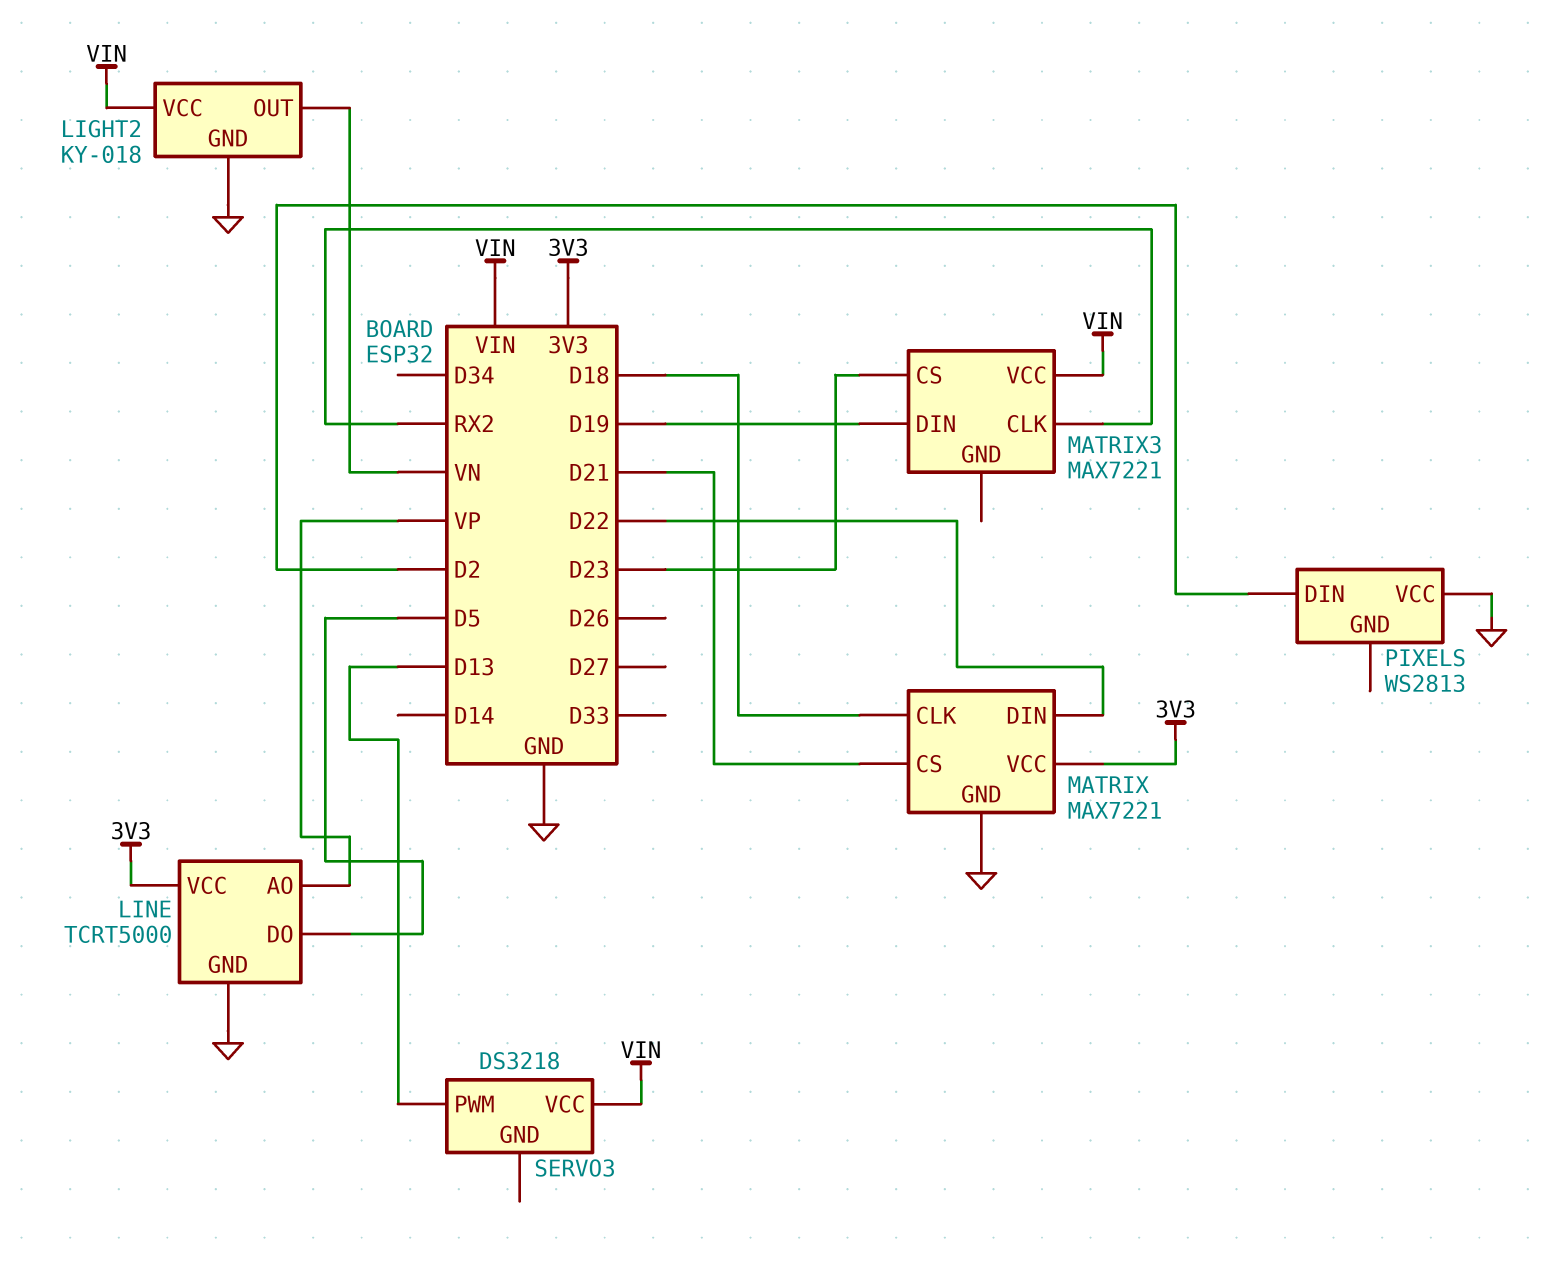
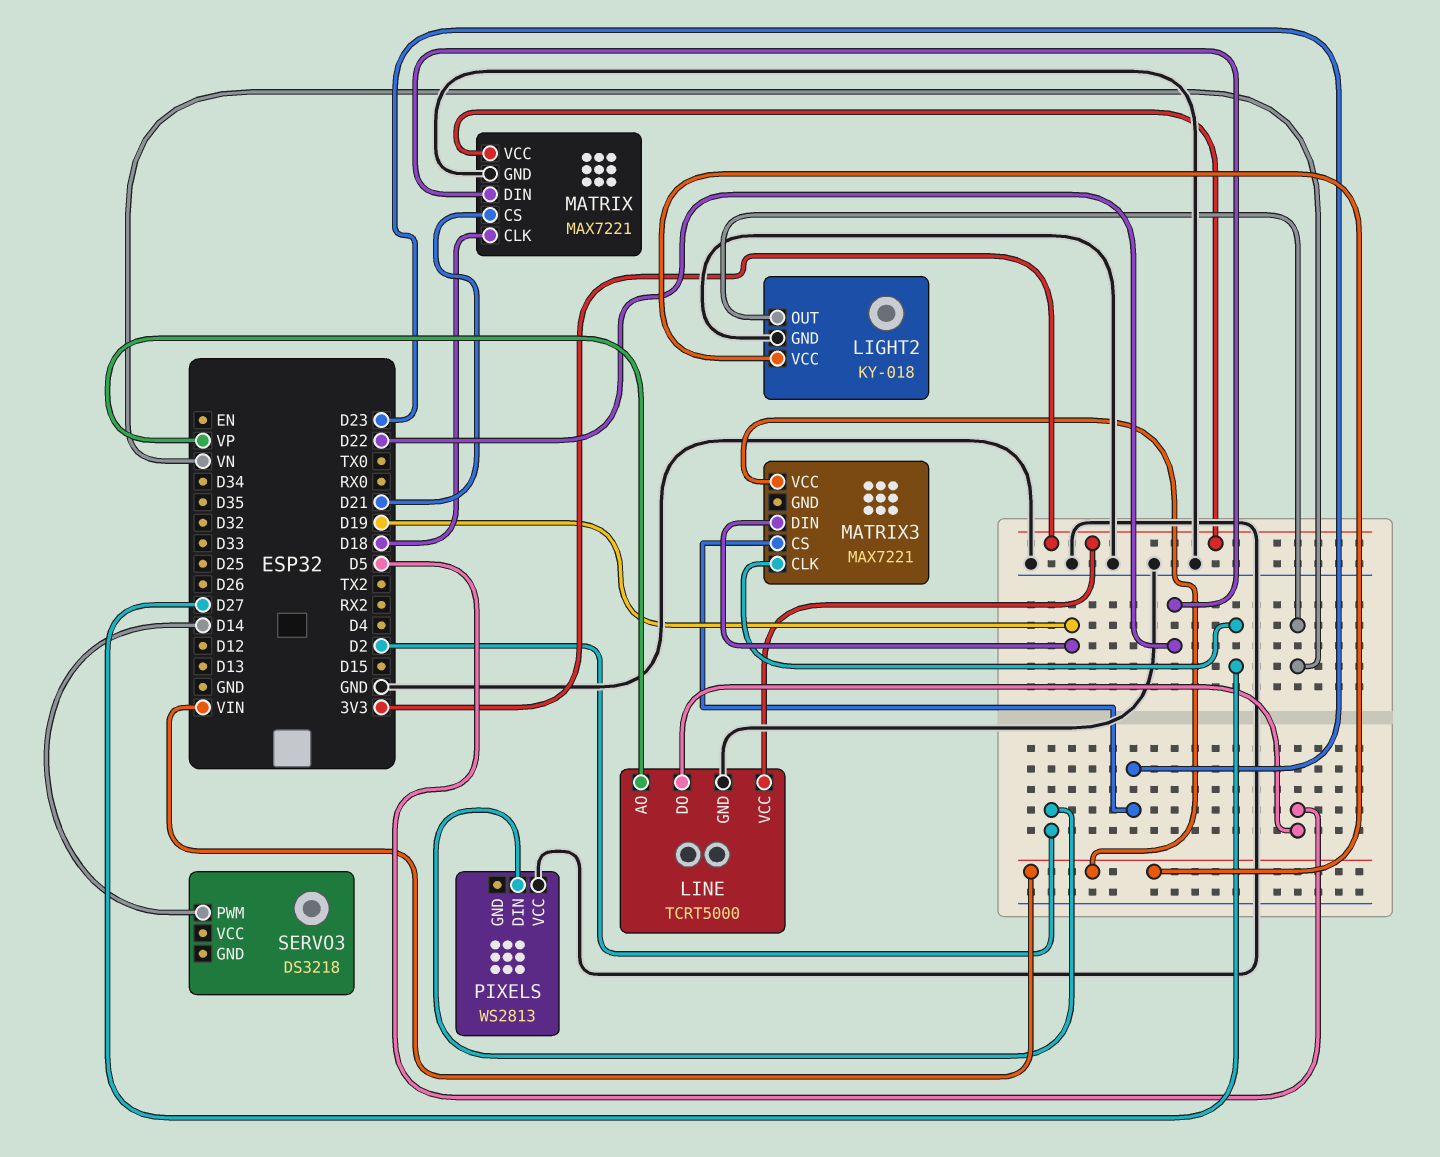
MATRIX3 pin CLK: RX2 -> D27
SERVO3 pin PWM: D13 -> D14
SERVO3 pin VCC: VIN -> none

